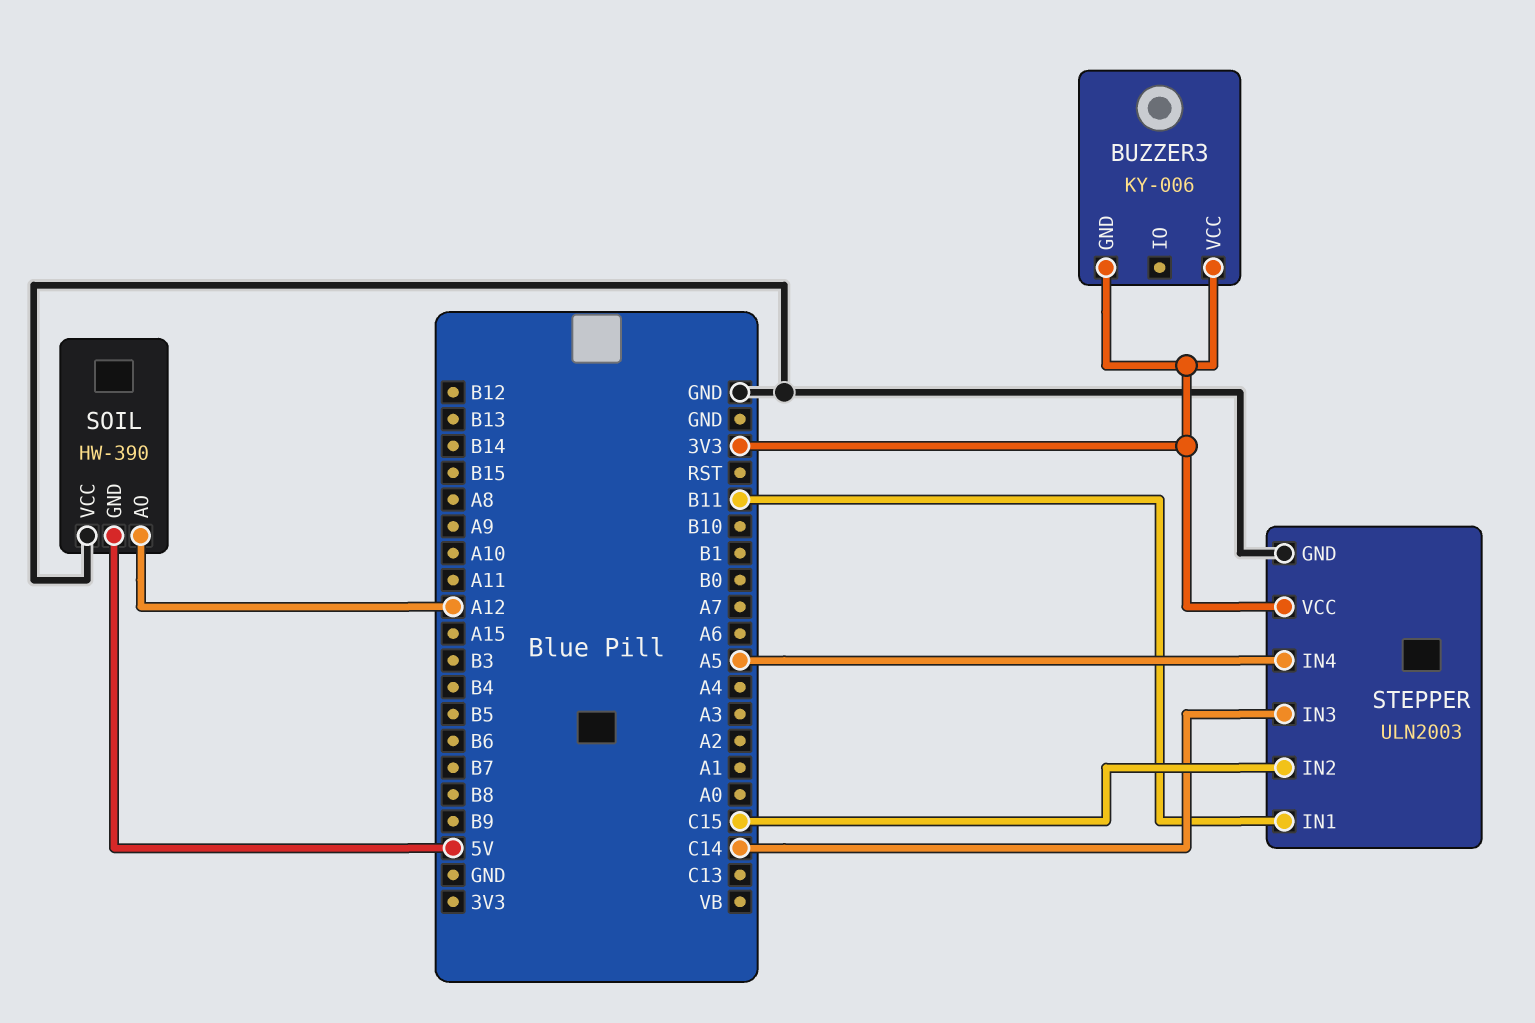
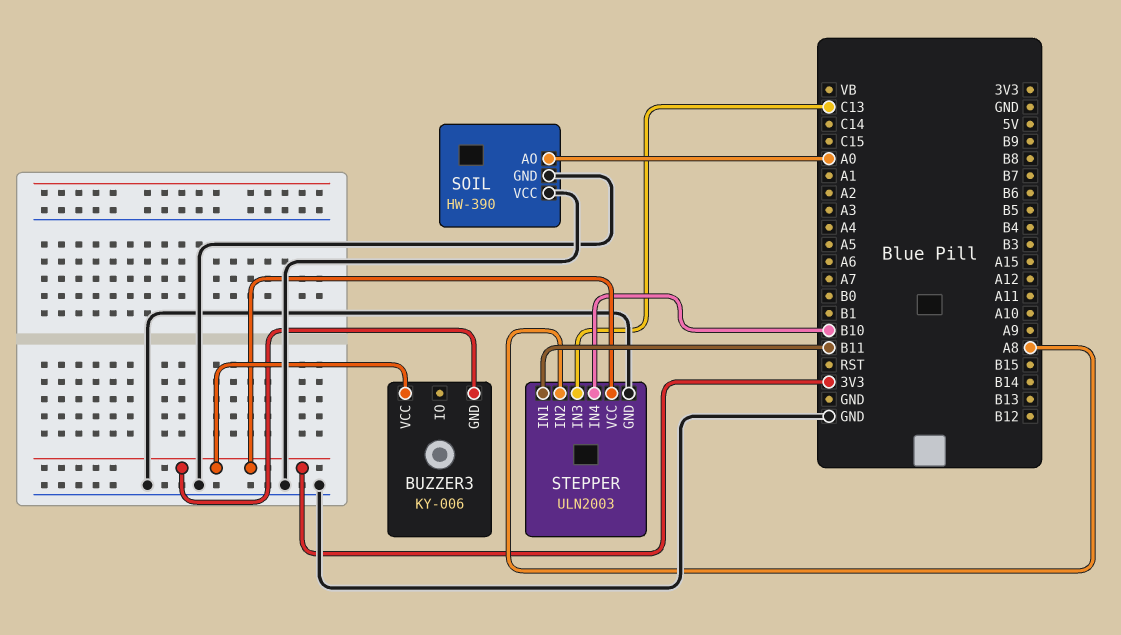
SOIL pin AO: A12 -> A0
SOIL pin GND: 5V -> GND
STEPPER pin IN2: C15 -> A8
STEPPER pin IN3: C14 -> C13
STEPPER pin IN4: A5 -> B10

